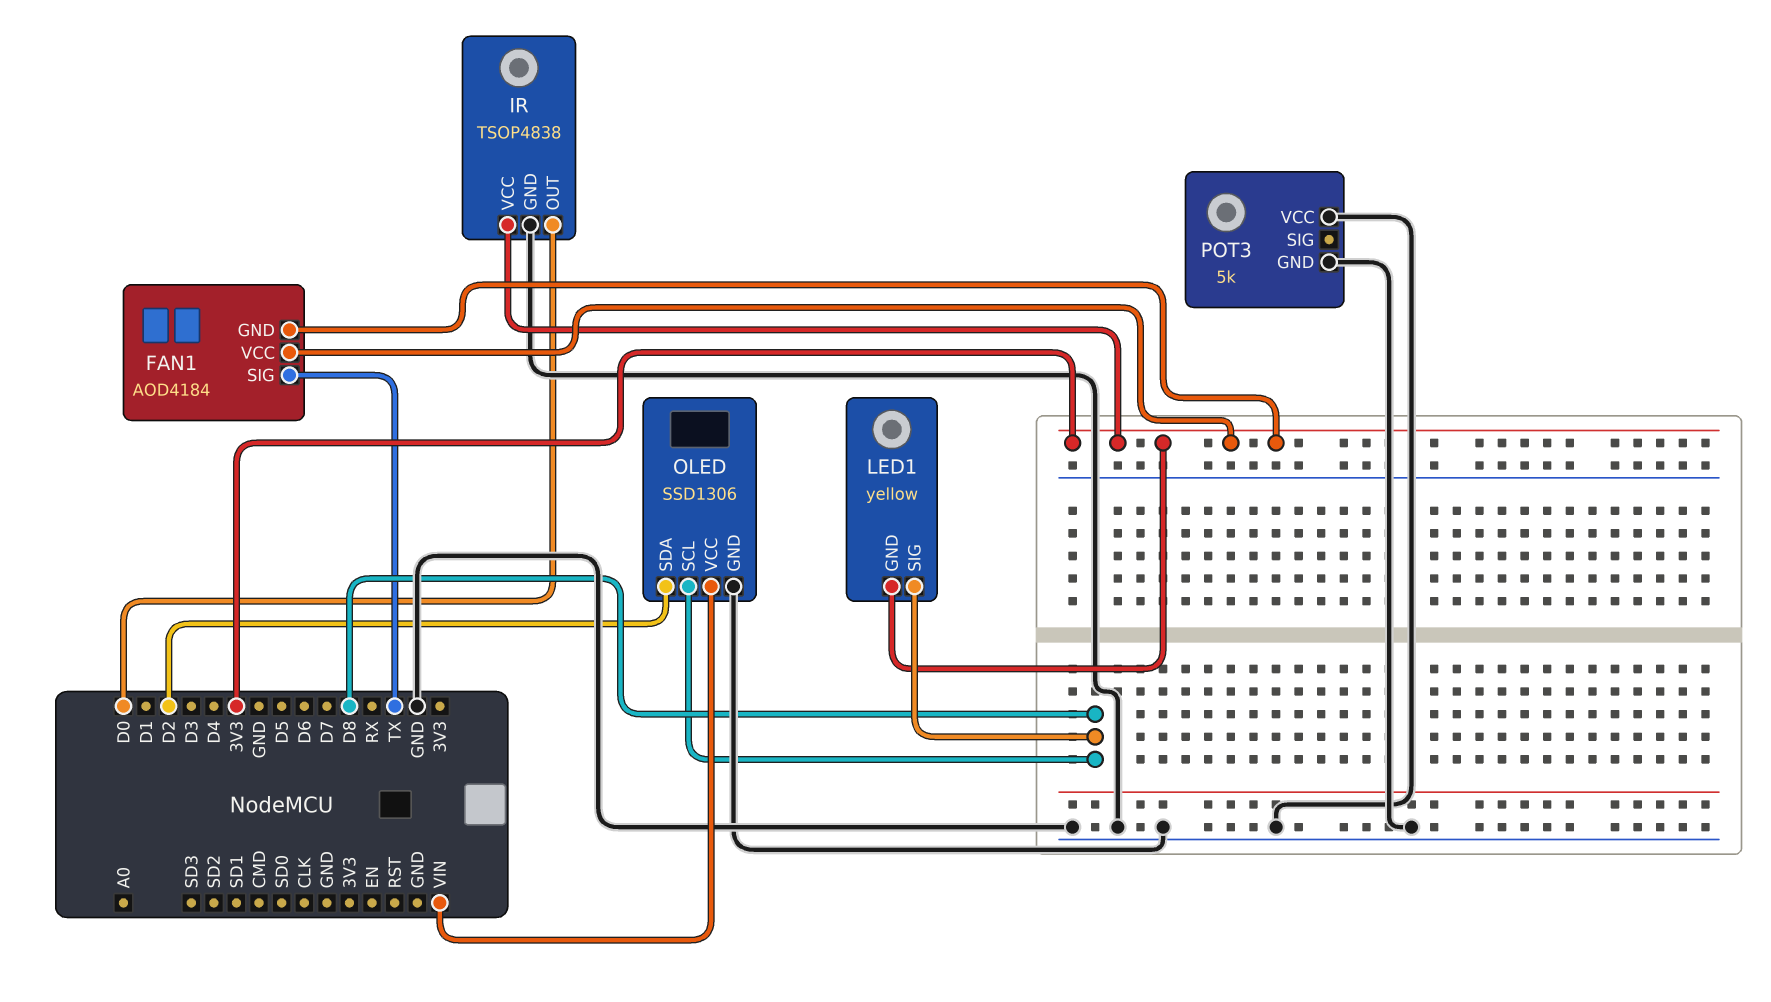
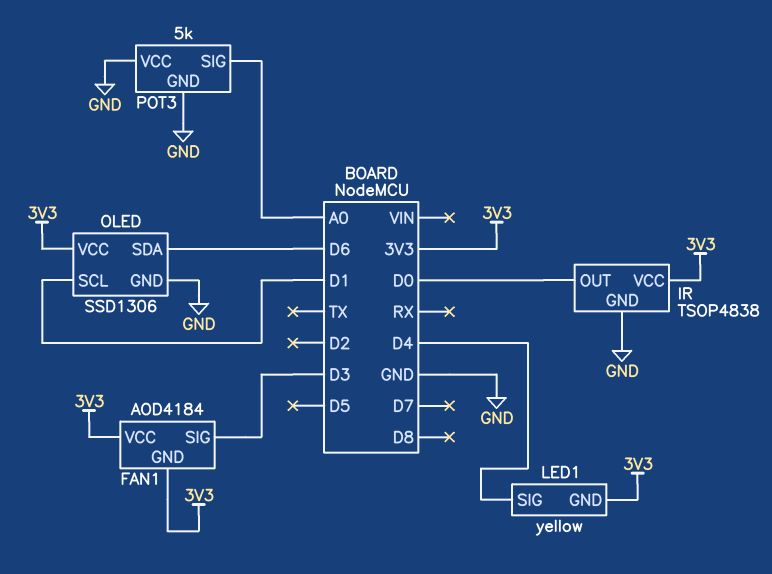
FAN1 pin SIG: TX -> D3
LED1 pin SIG: D8 -> D4
OLED pin SCL: D8 -> D1
OLED pin SDA: D2 -> D6
OLED pin VCC: VIN -> 3V3
POT3 pin SIG: none -> A0

